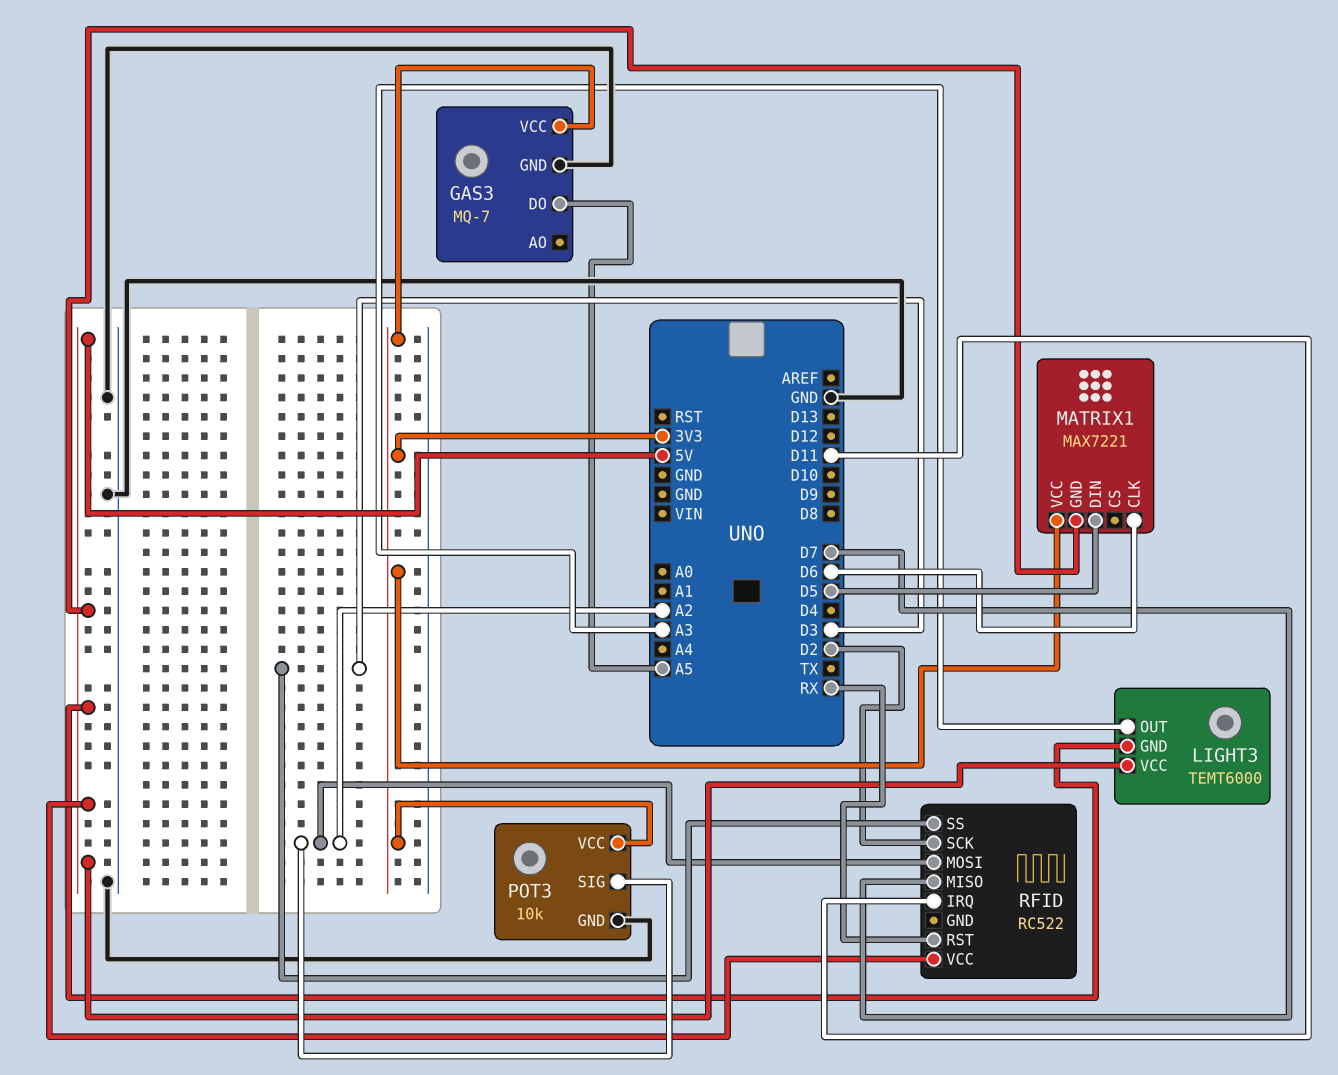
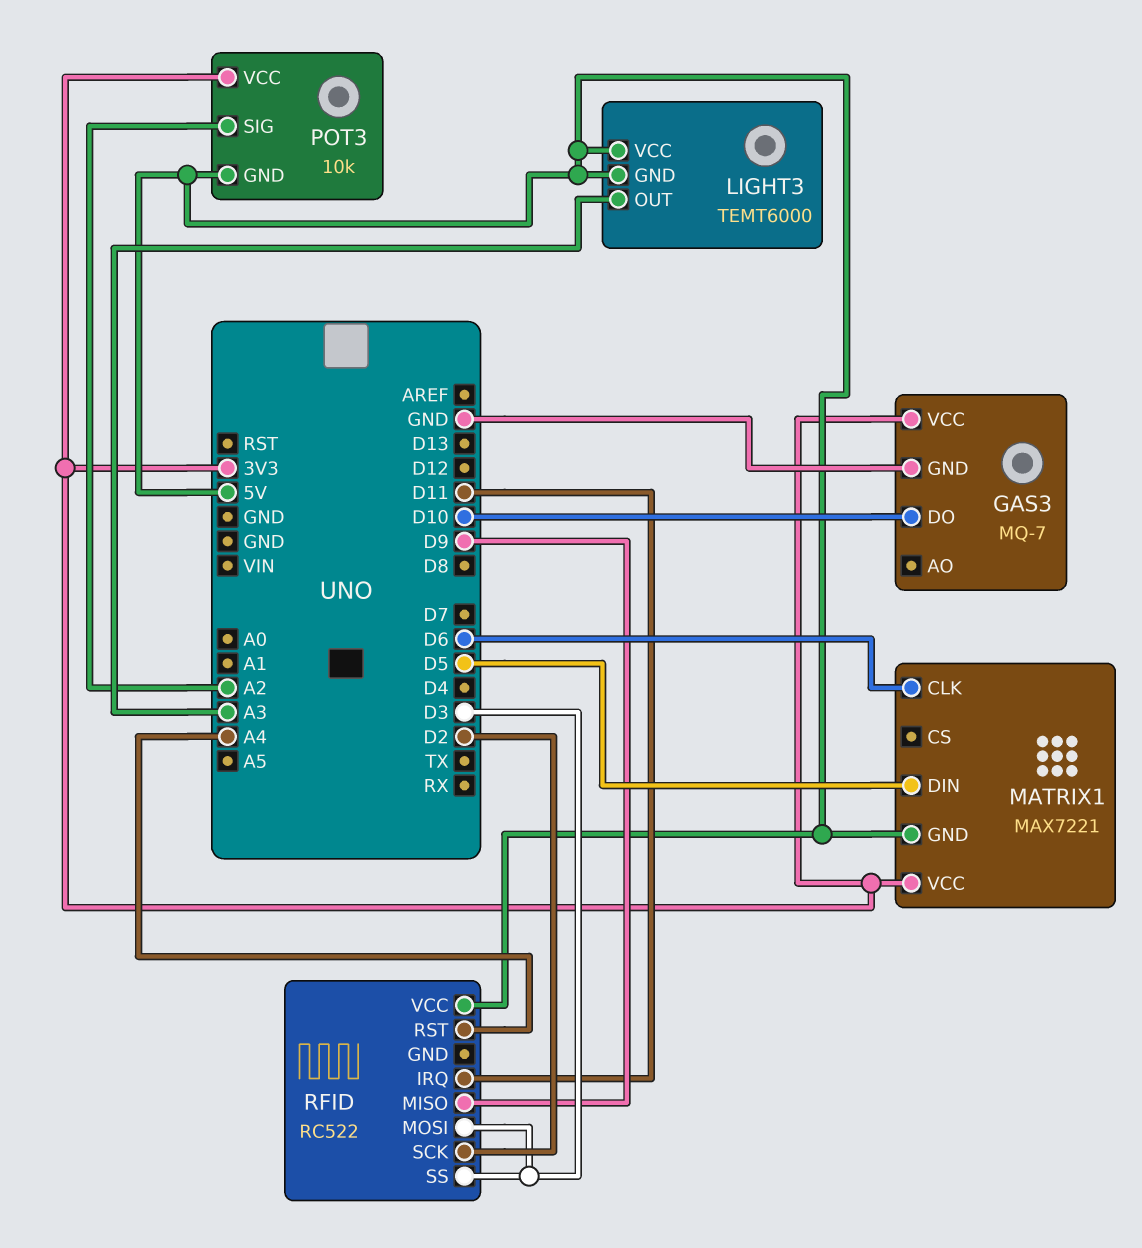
GAS3 pin DO: A5 -> D10
POT3 pin GND: GND -> 5V
RFID pin MISO: D7 -> D9
RFID pin MOSI: A2 -> D3
RFID pin RST: RX -> A4

